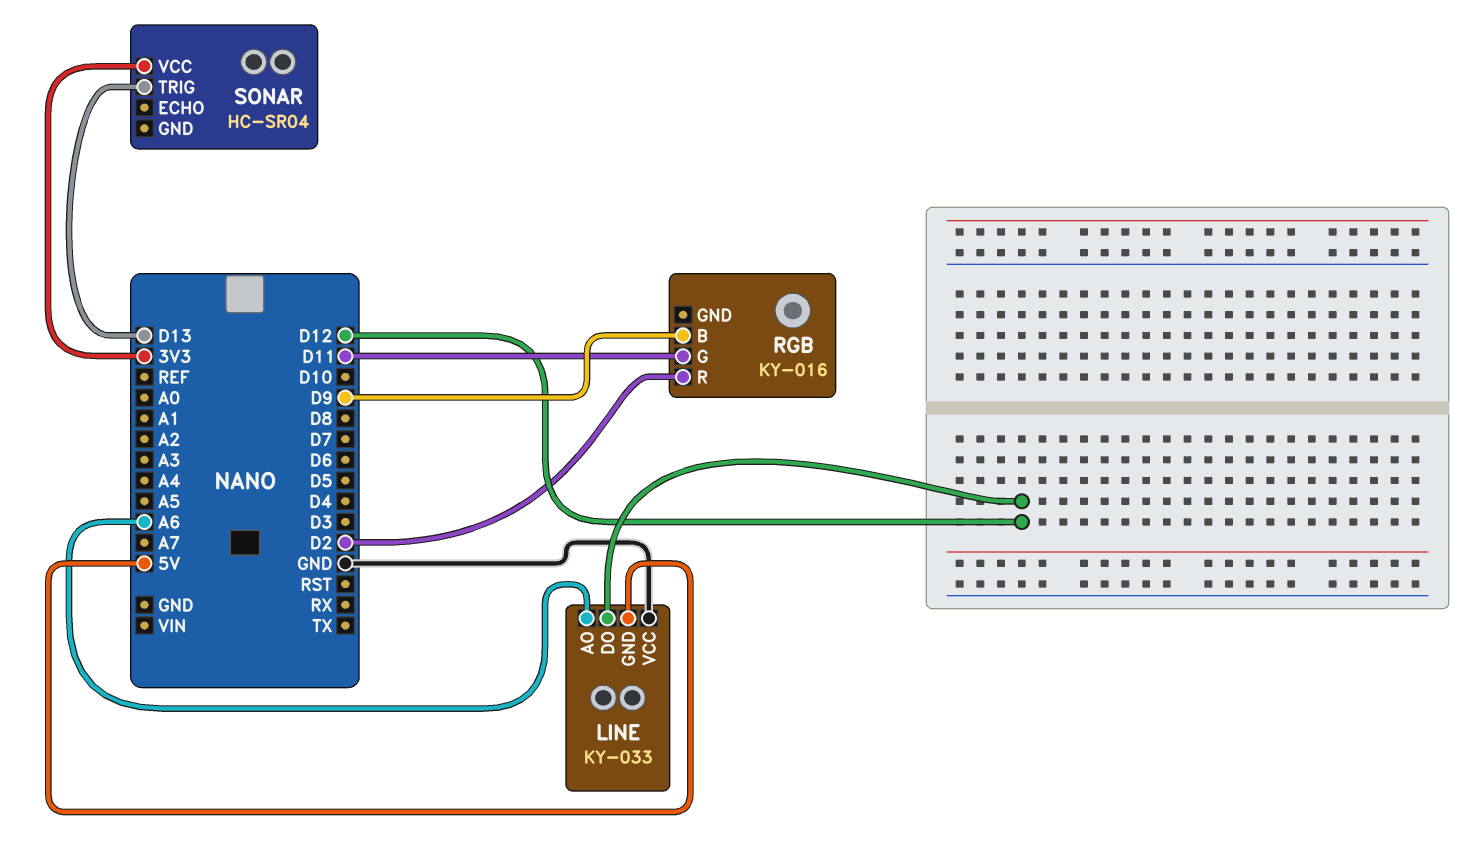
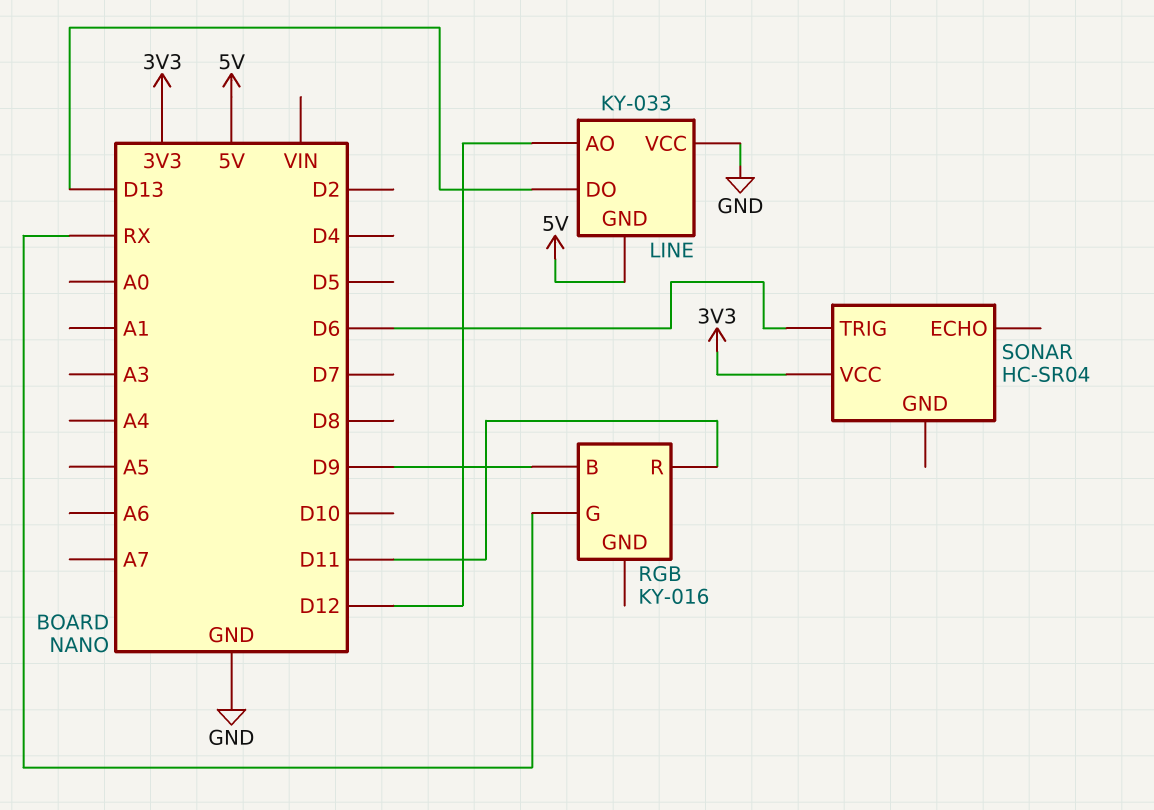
LINE pin AO: A6 -> D12
LINE pin DO: D12 -> D13
RGB pin G: D11 -> RX
RGB pin R: D2 -> D11
SONAR pin TRIG: D13 -> D6

